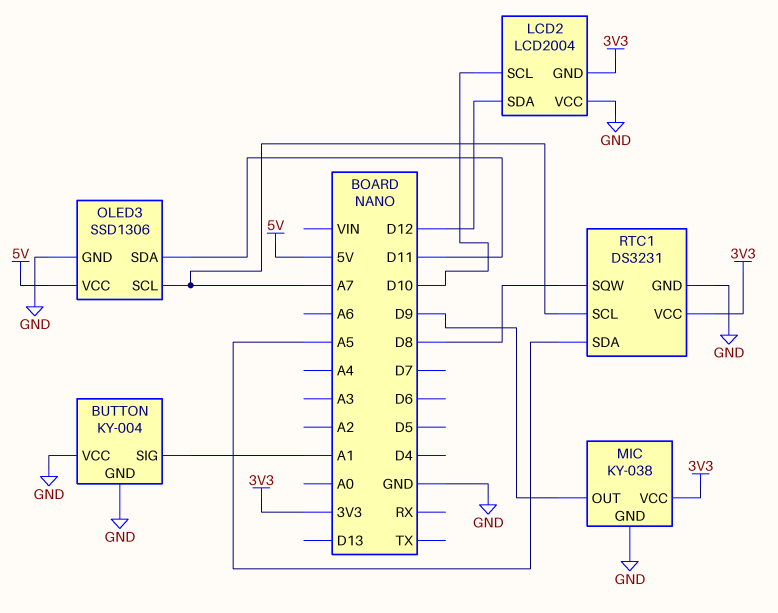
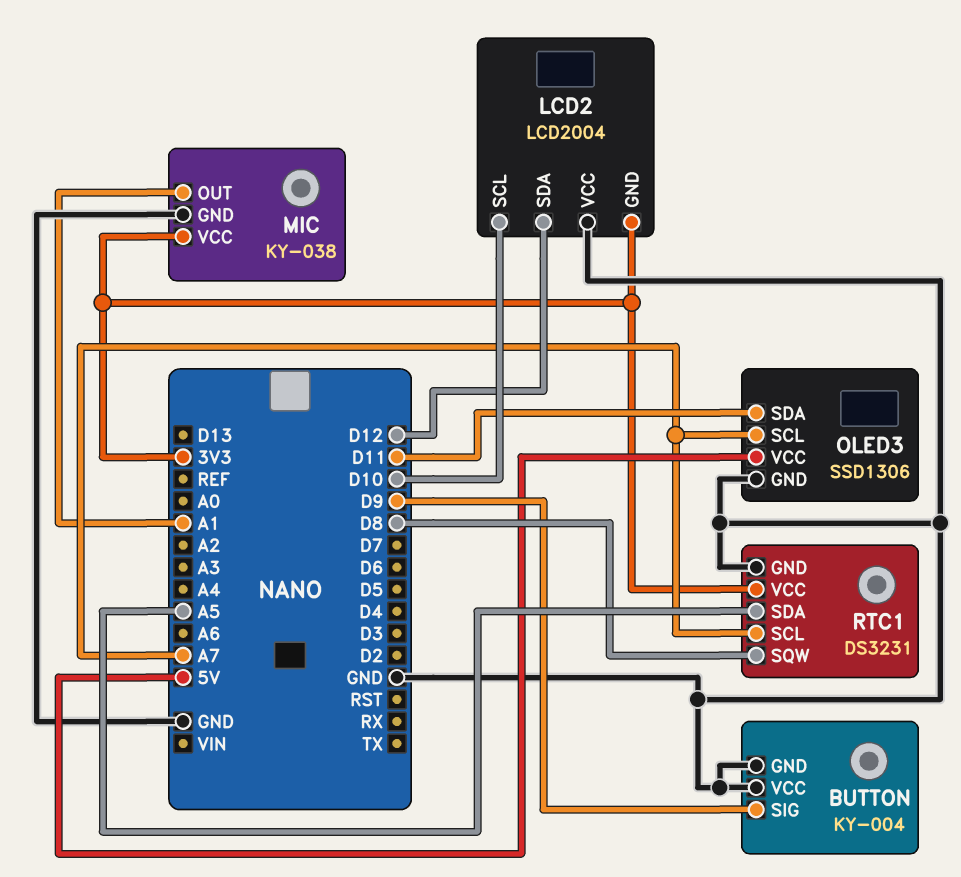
BUTTON pin SIG: A1 -> D9
MIC pin OUT: D9 -> A1

